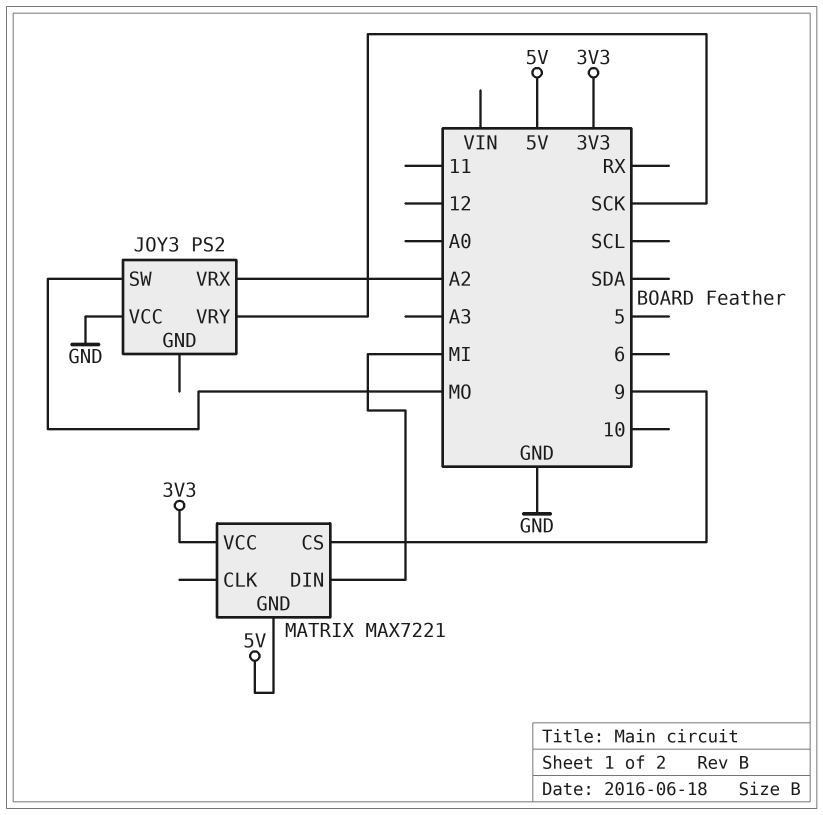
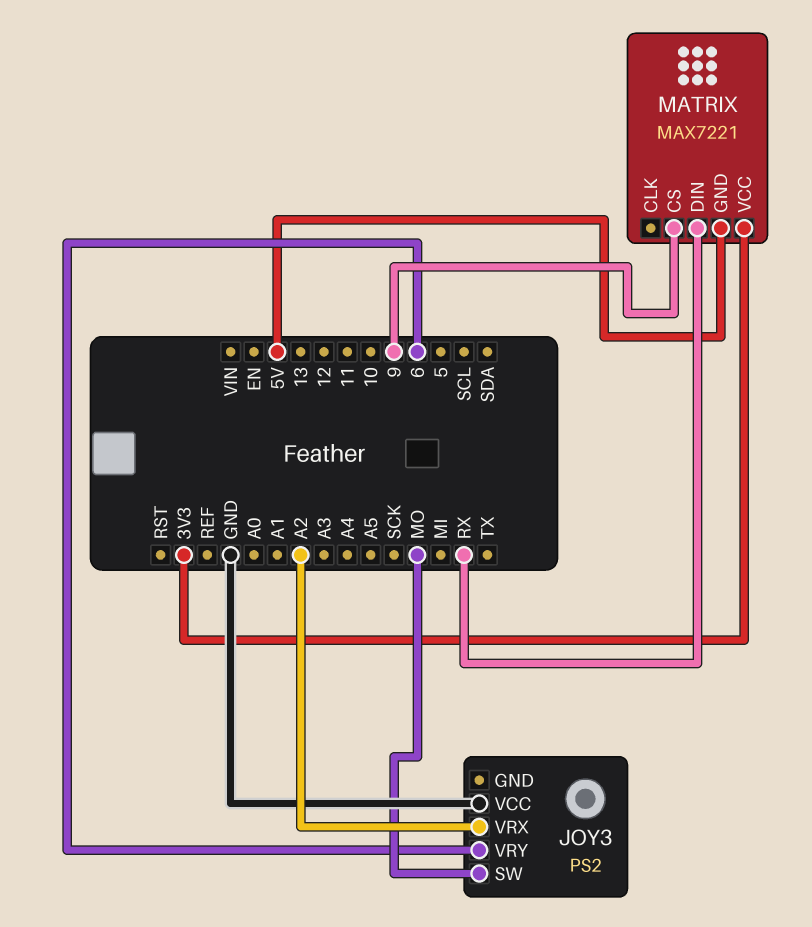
JOY3 pin VRY: SCK -> 6
MATRIX pin DIN: MI -> RX

